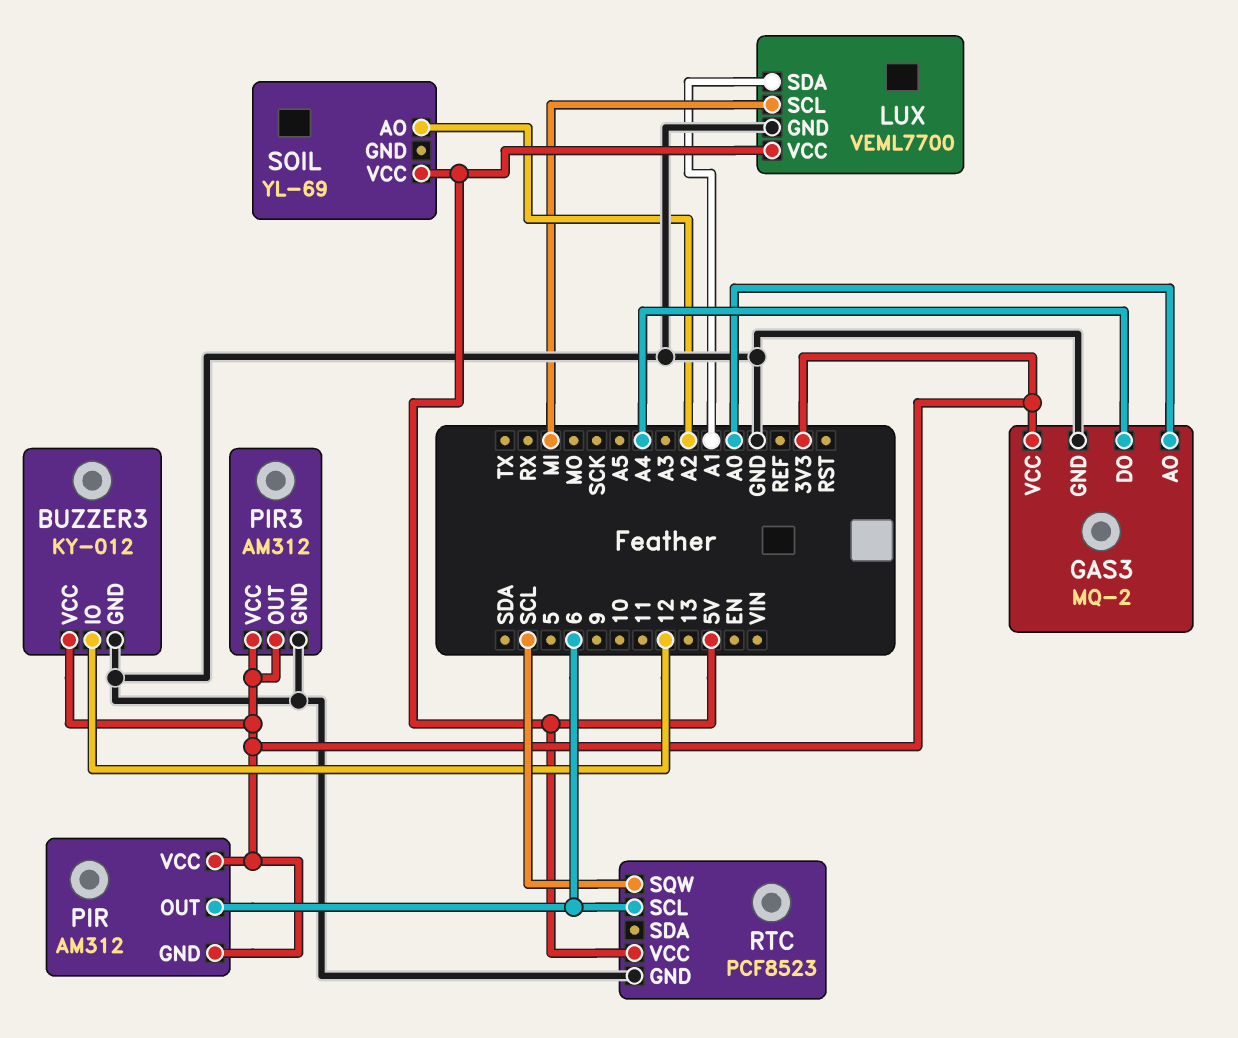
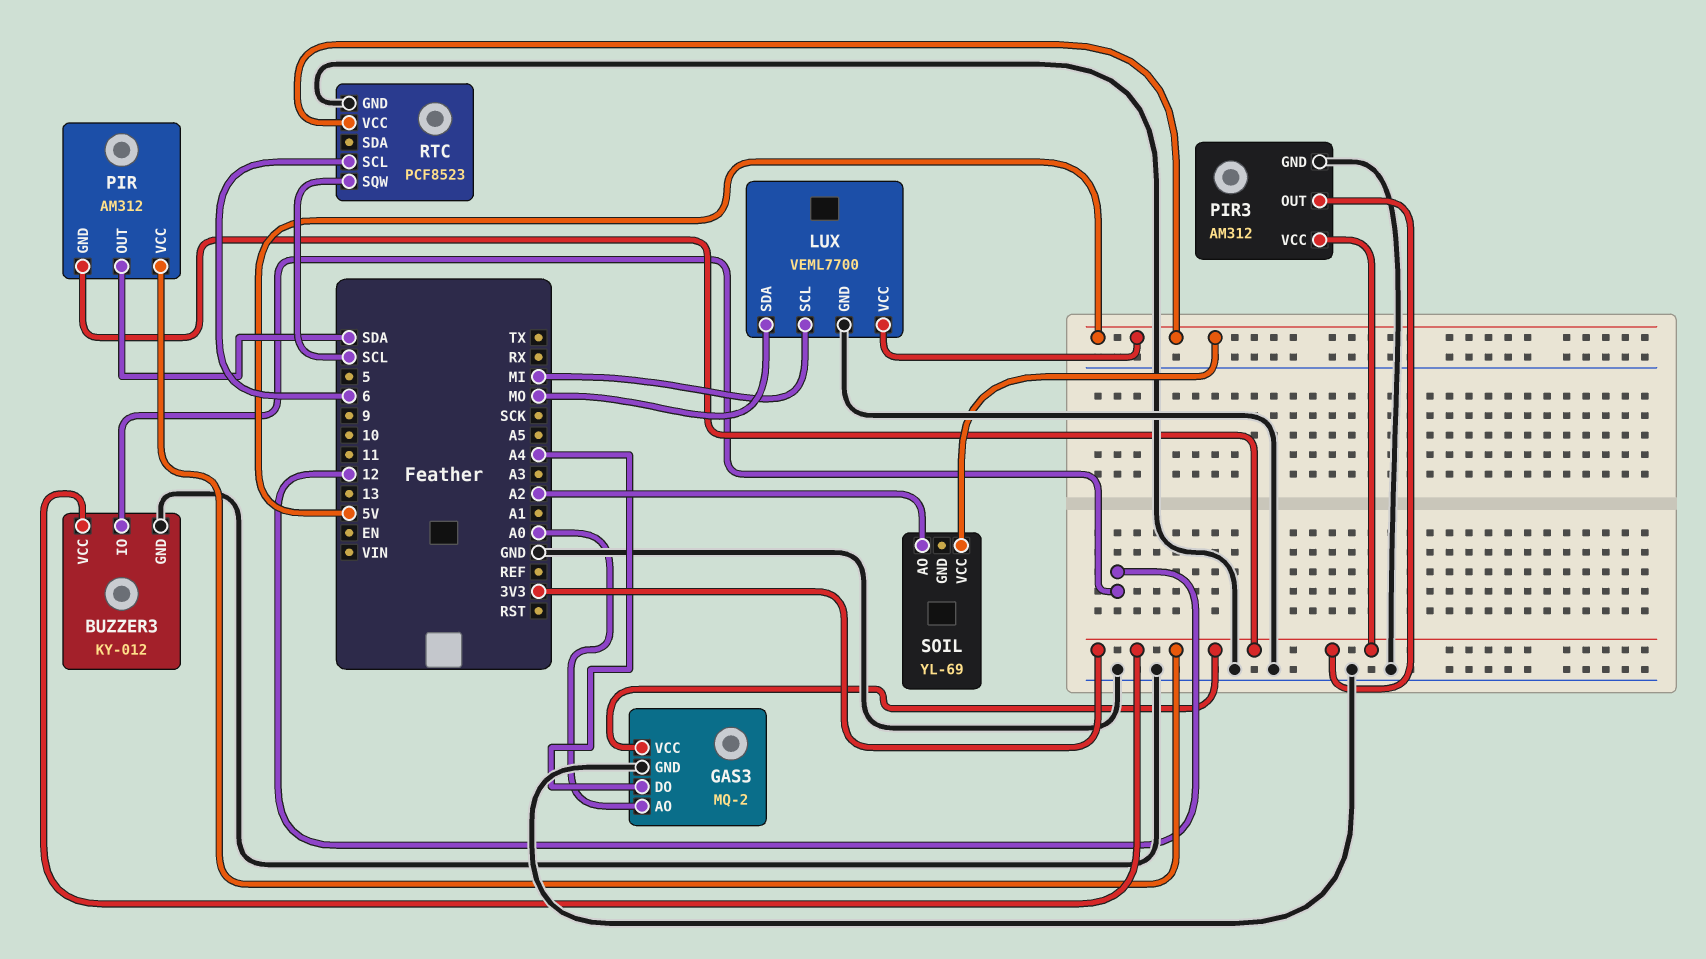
LUX pin SDA: A1 -> MO
PIR pin OUT: 6 -> SDA

